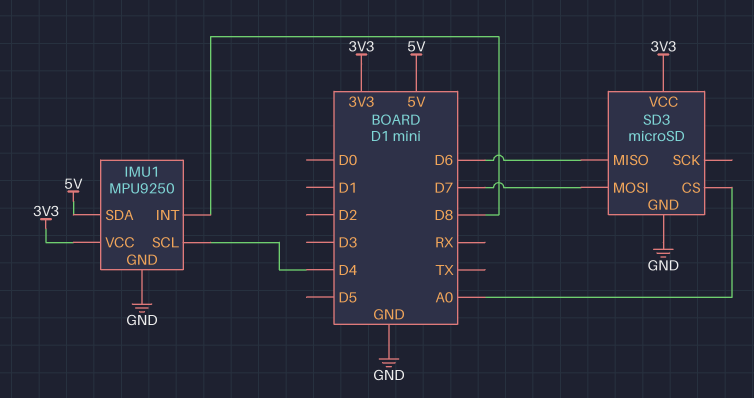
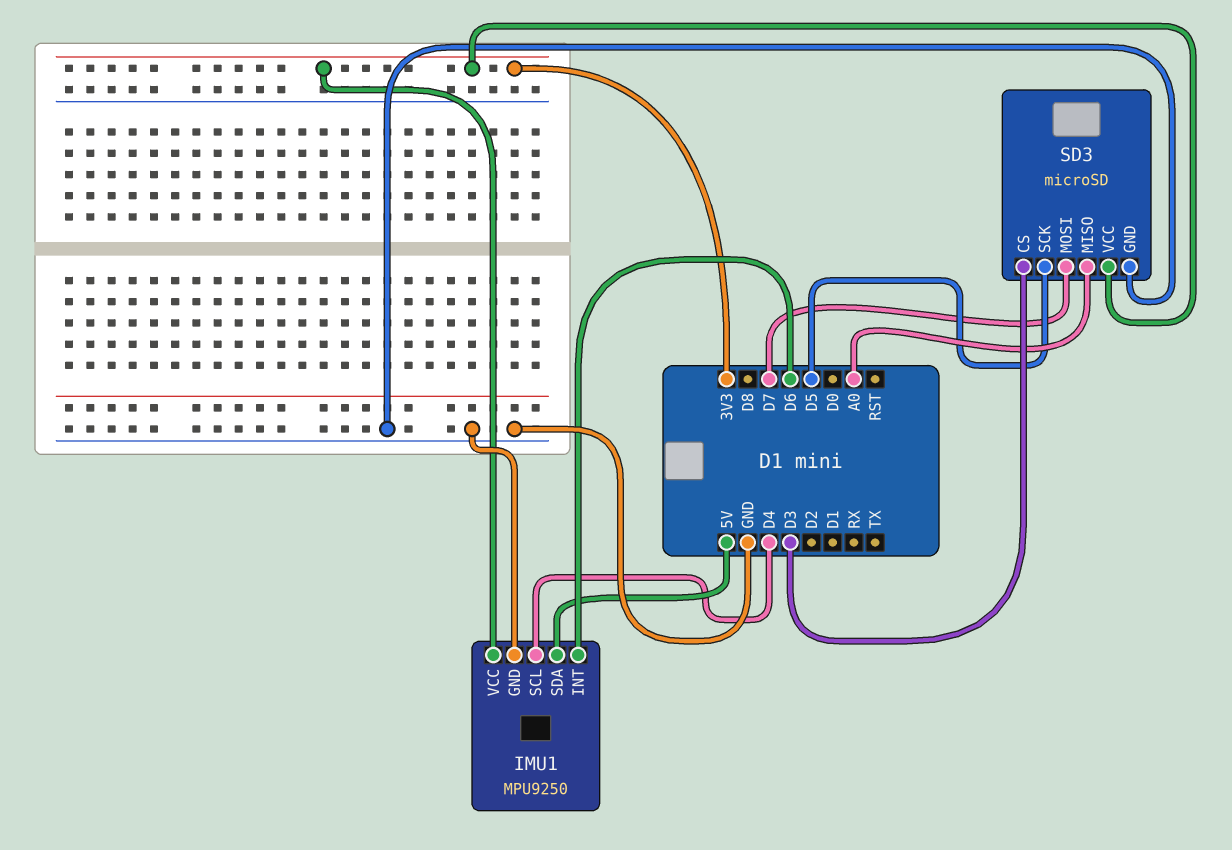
IMU1 pin INT: D8 -> D6
SD3 pin CS: A0 -> D3
SD3 pin MISO: D6 -> A0
SD3 pin SCK: none -> D5

